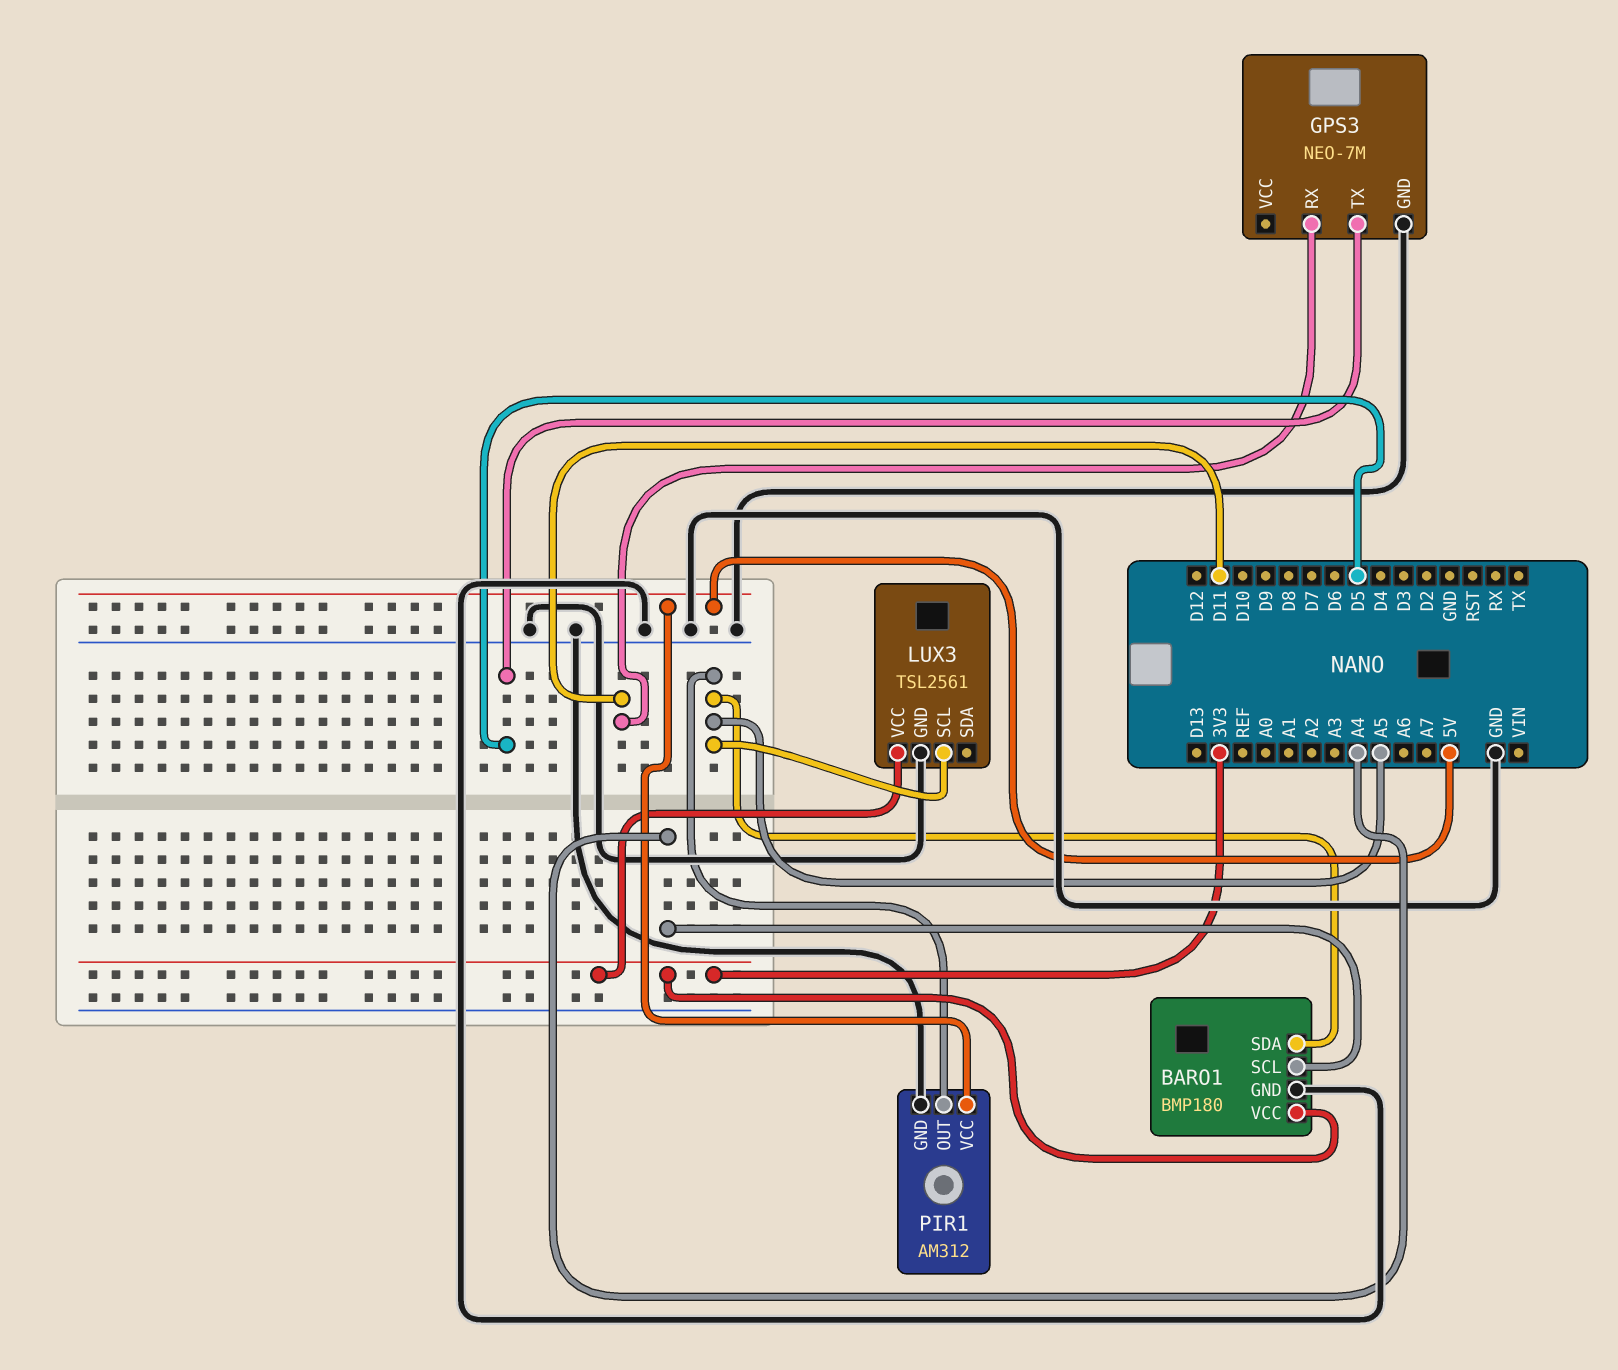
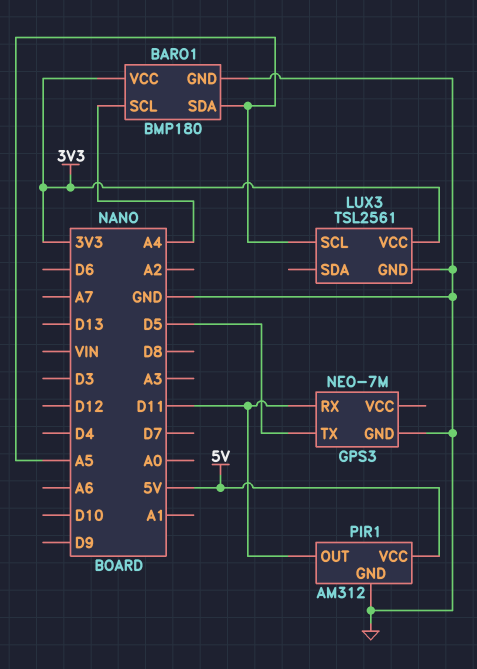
PIR1 pin OUT: A5 -> D11

